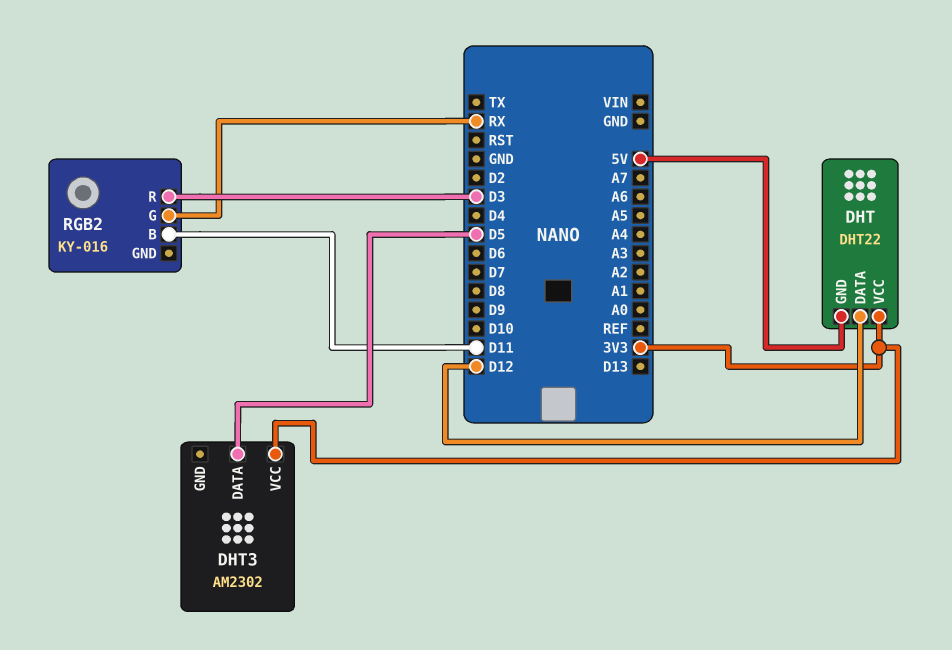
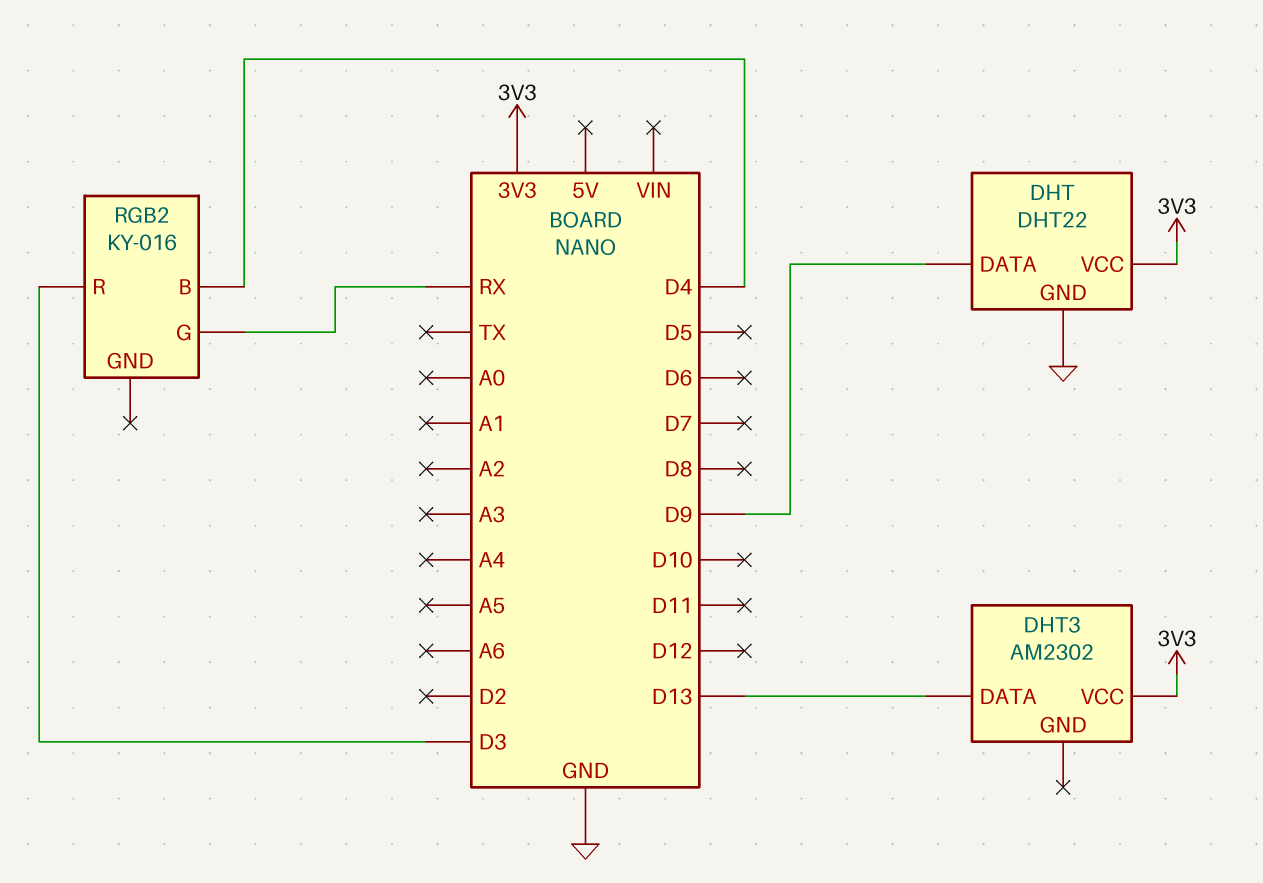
DHT pin DATA: D12 -> D9
DHT pin GND: 5V -> GND
DHT3 pin DATA: D5 -> D13
RGB2 pin B: D11 -> D4

